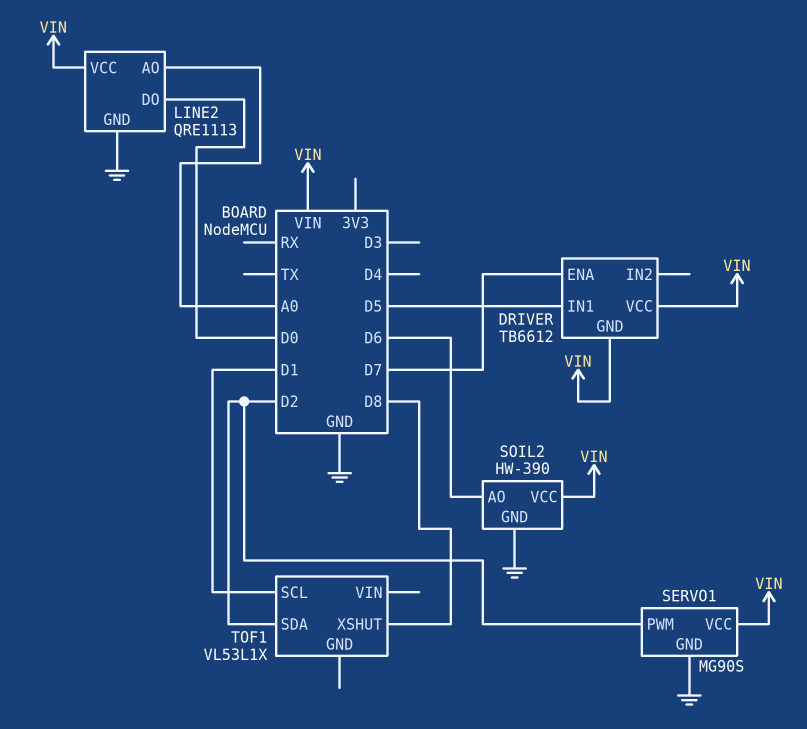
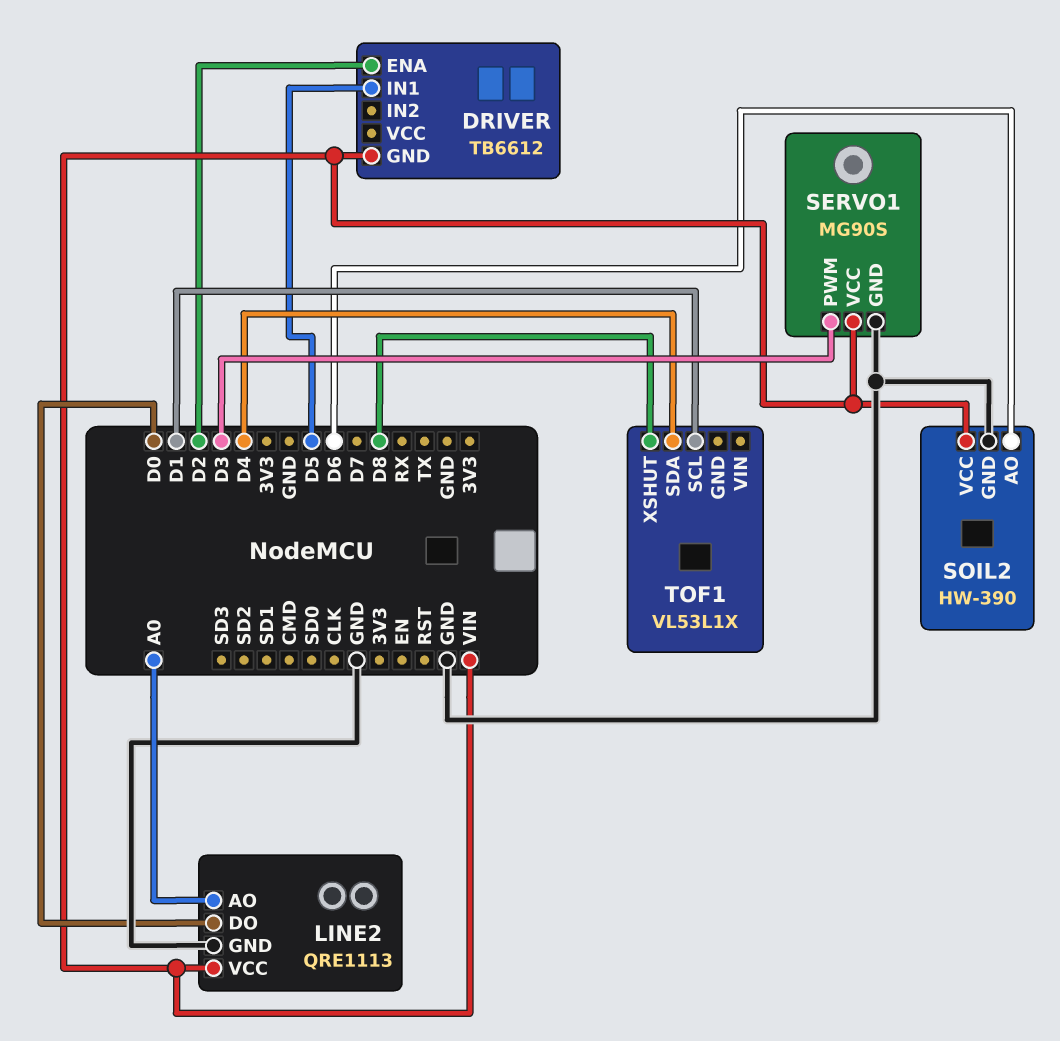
DRIVER pin ENA: D7 -> D2
DRIVER pin VCC: VIN -> none
SERVO1 pin PWM: D2 -> D3
TOF1 pin SDA: D2 -> D4

